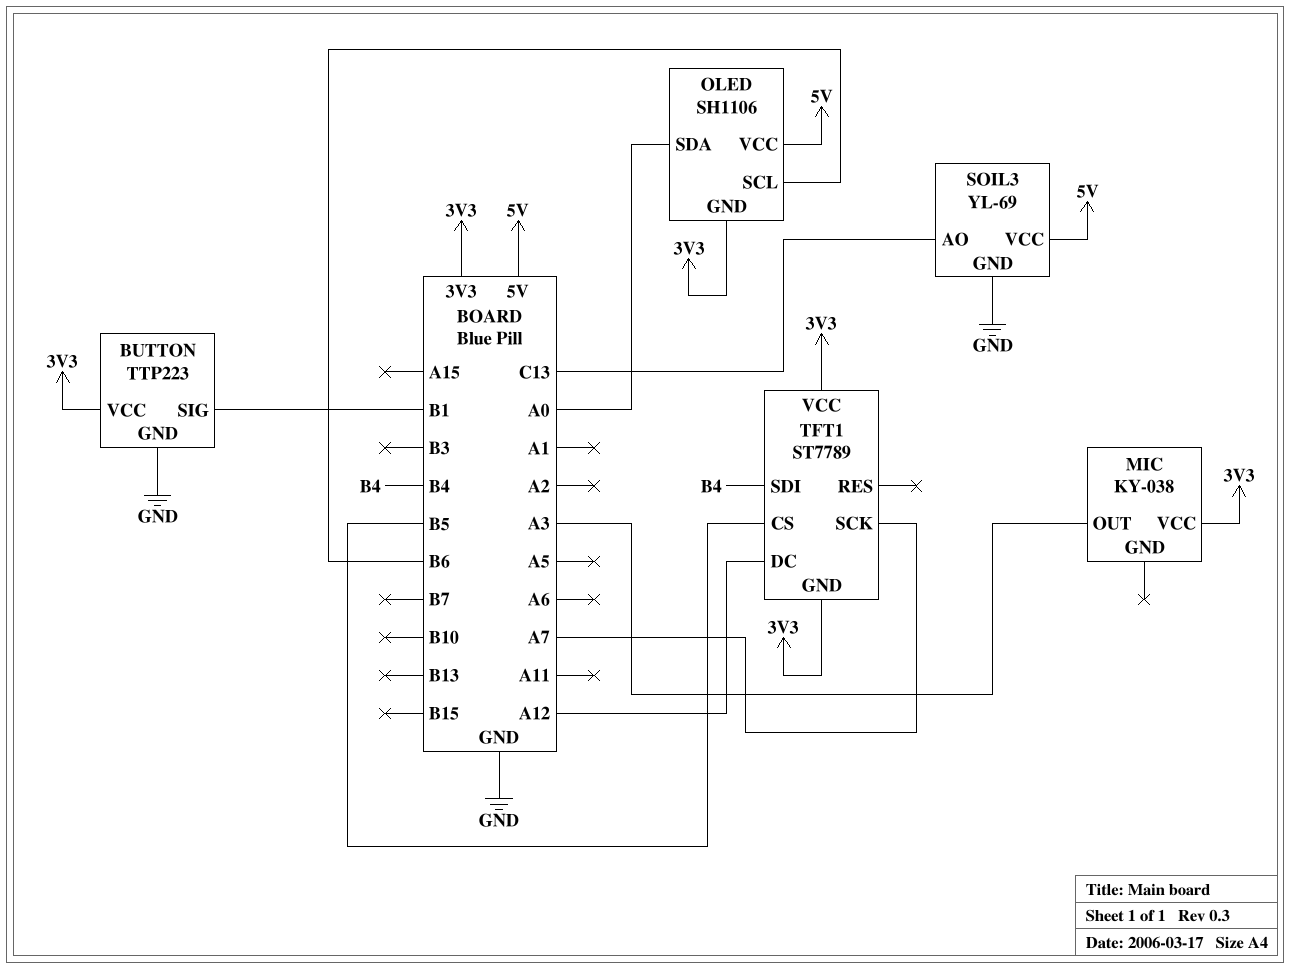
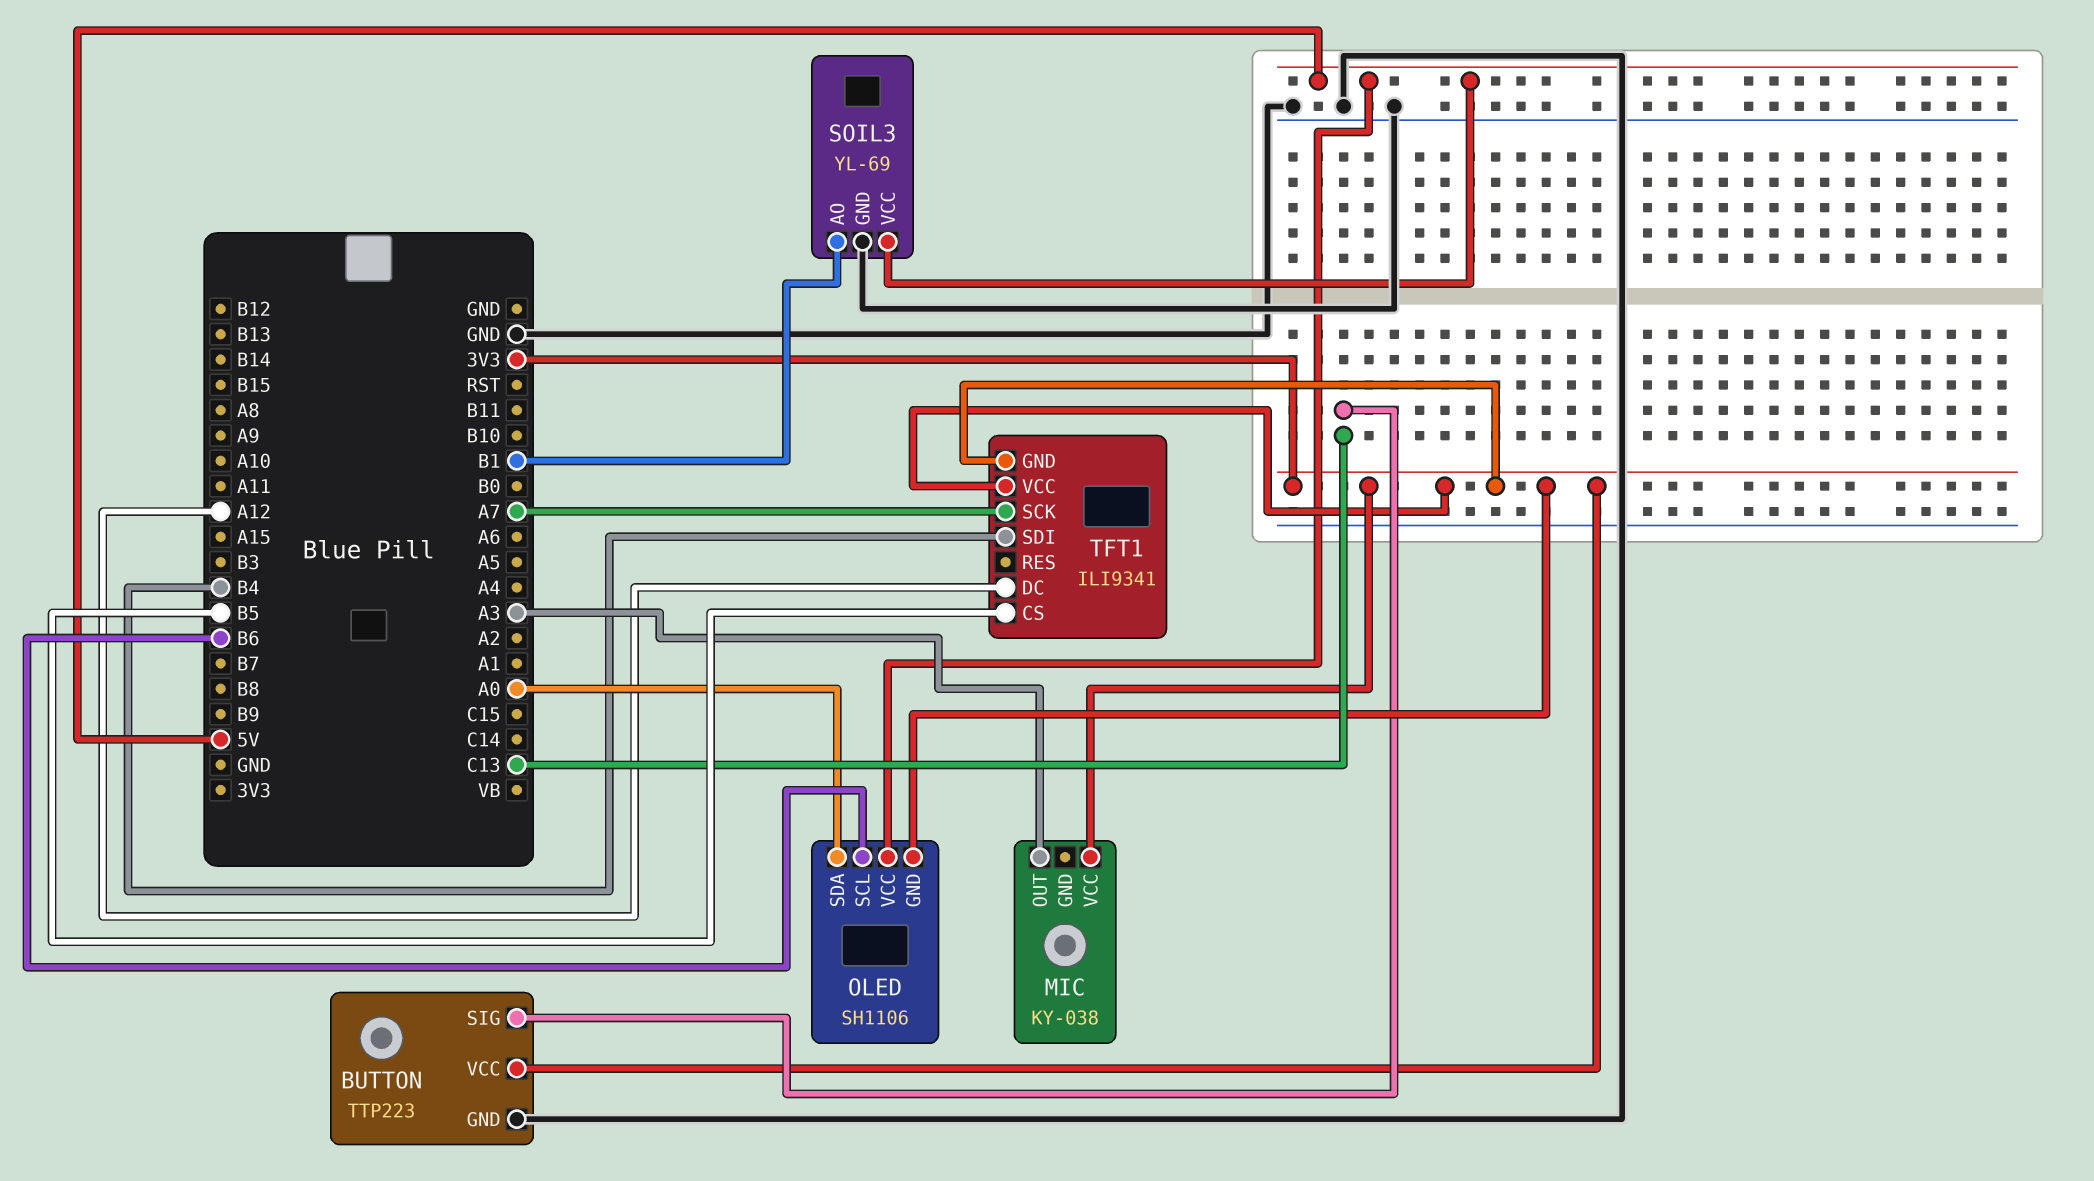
BUTTON pin SIG: B1 -> C13
SOIL3 pin AO: C13 -> B1
TFT1: ST7789 -> ILI9341

